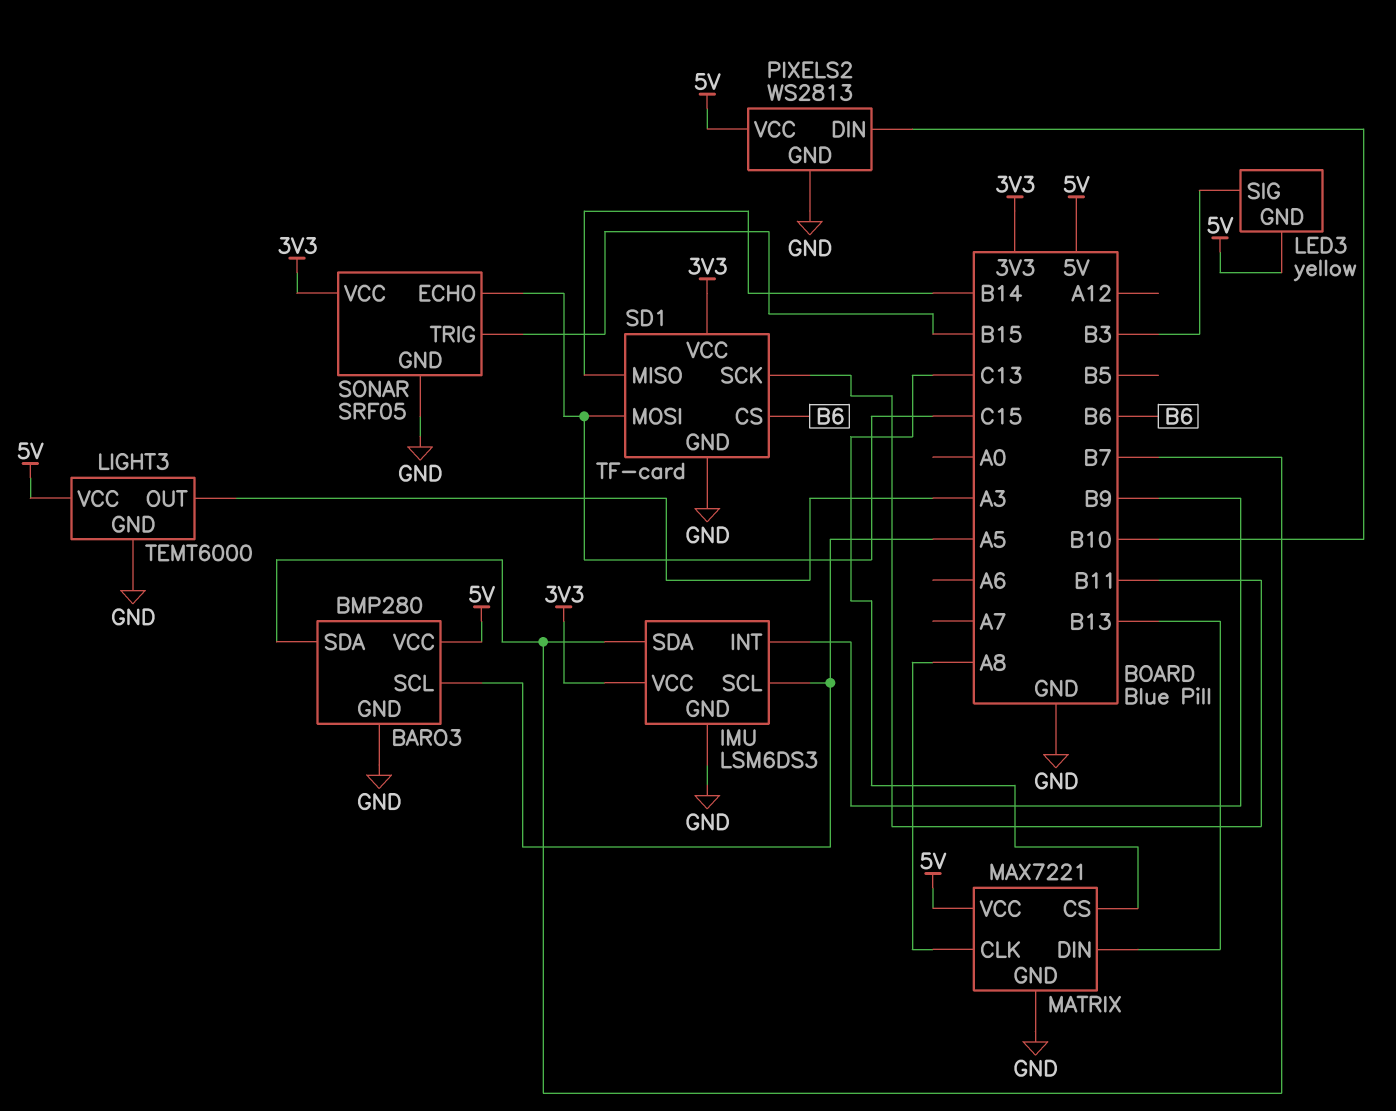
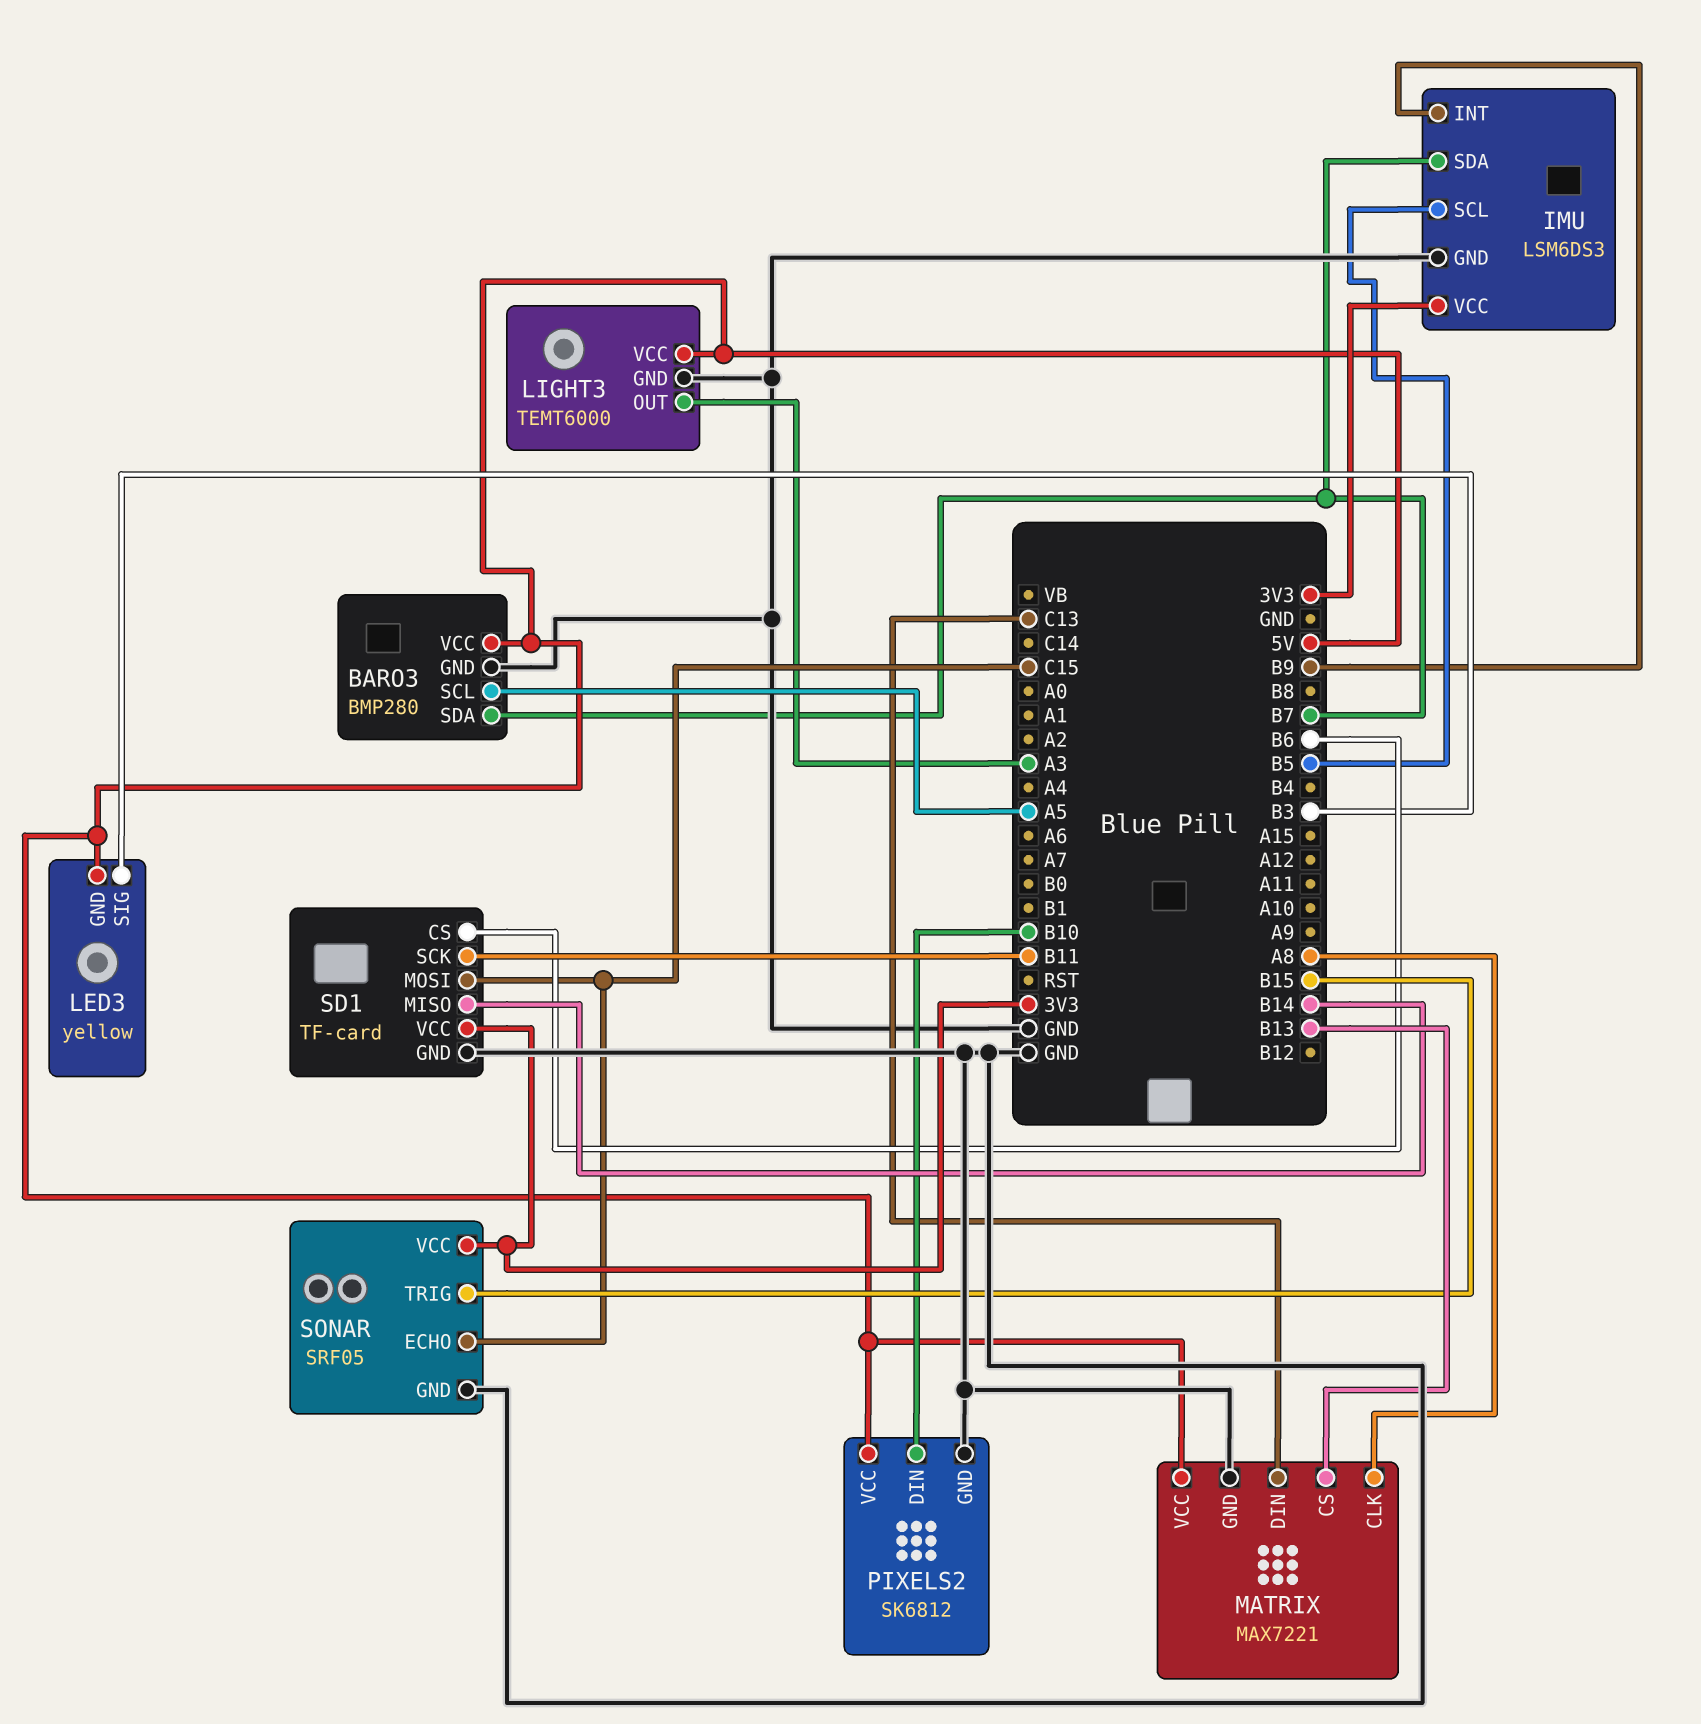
IMU pin SCL: A5 -> B5
MATRIX pin CS: C13 -> B13
MATRIX pin DIN: B13 -> C13
PIXELS2: WS2813 -> SK6812

